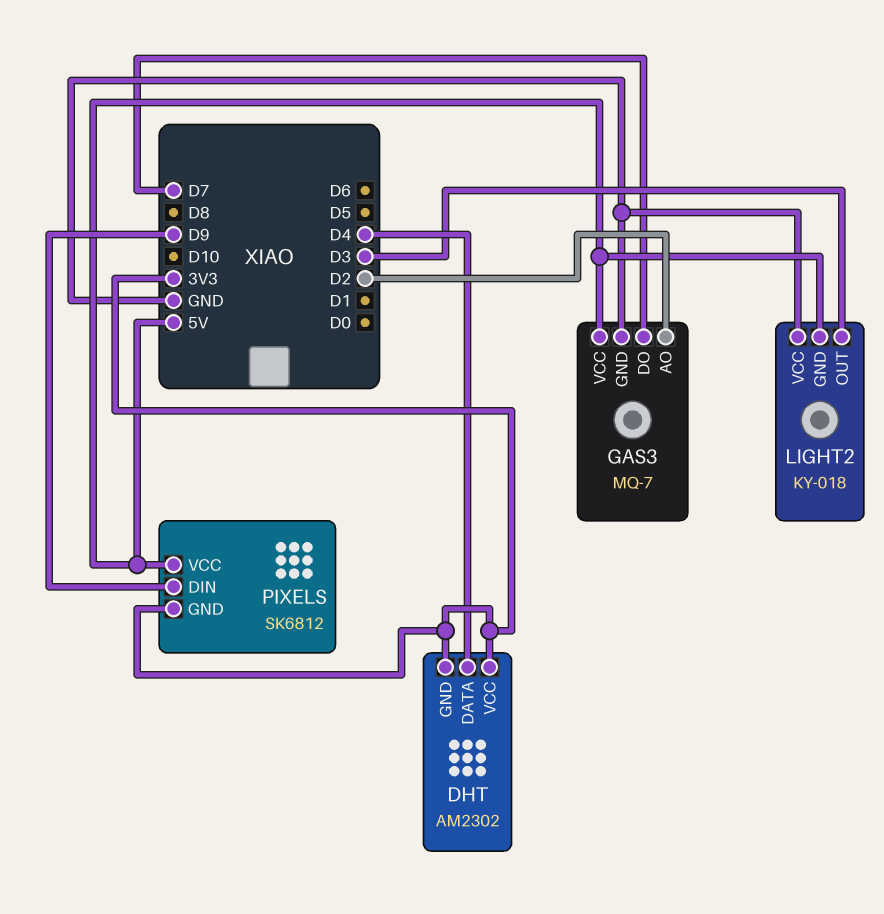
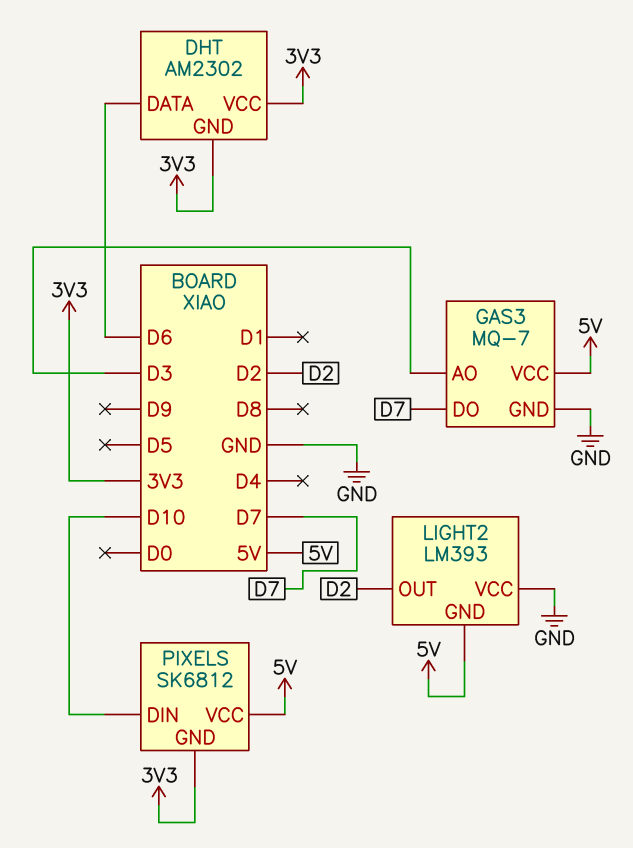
DHT pin DATA: D4 -> D6
GAS3 pin AO: D2 -> D3
LIGHT2: KY-018 -> LM393
LIGHT2 pin OUT: D3 -> D2
PIXELS pin DIN: D9 -> D10

